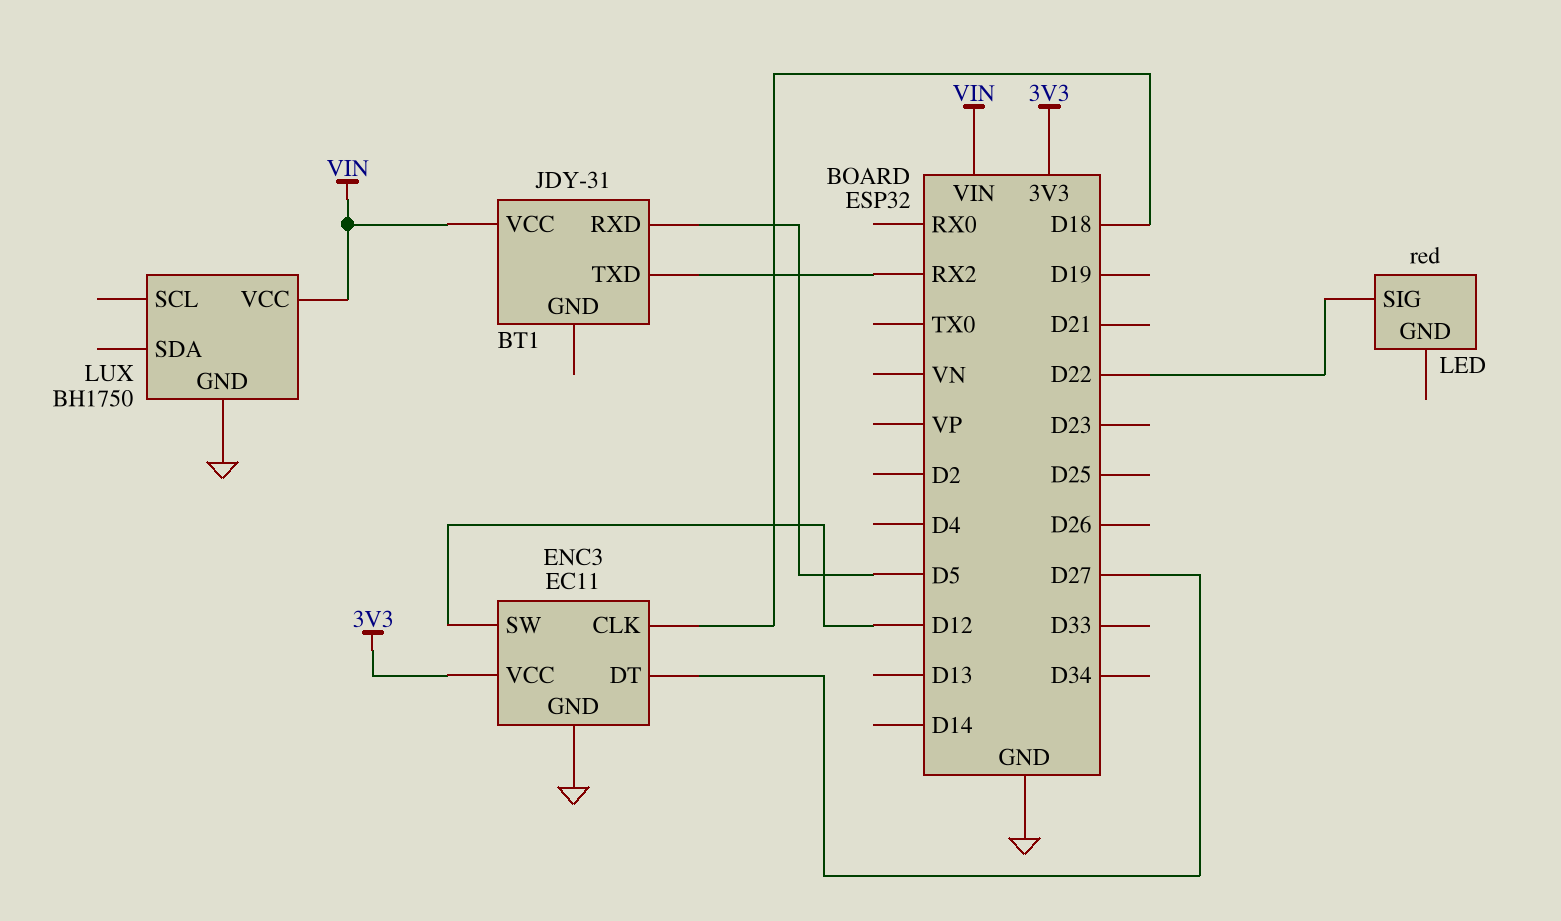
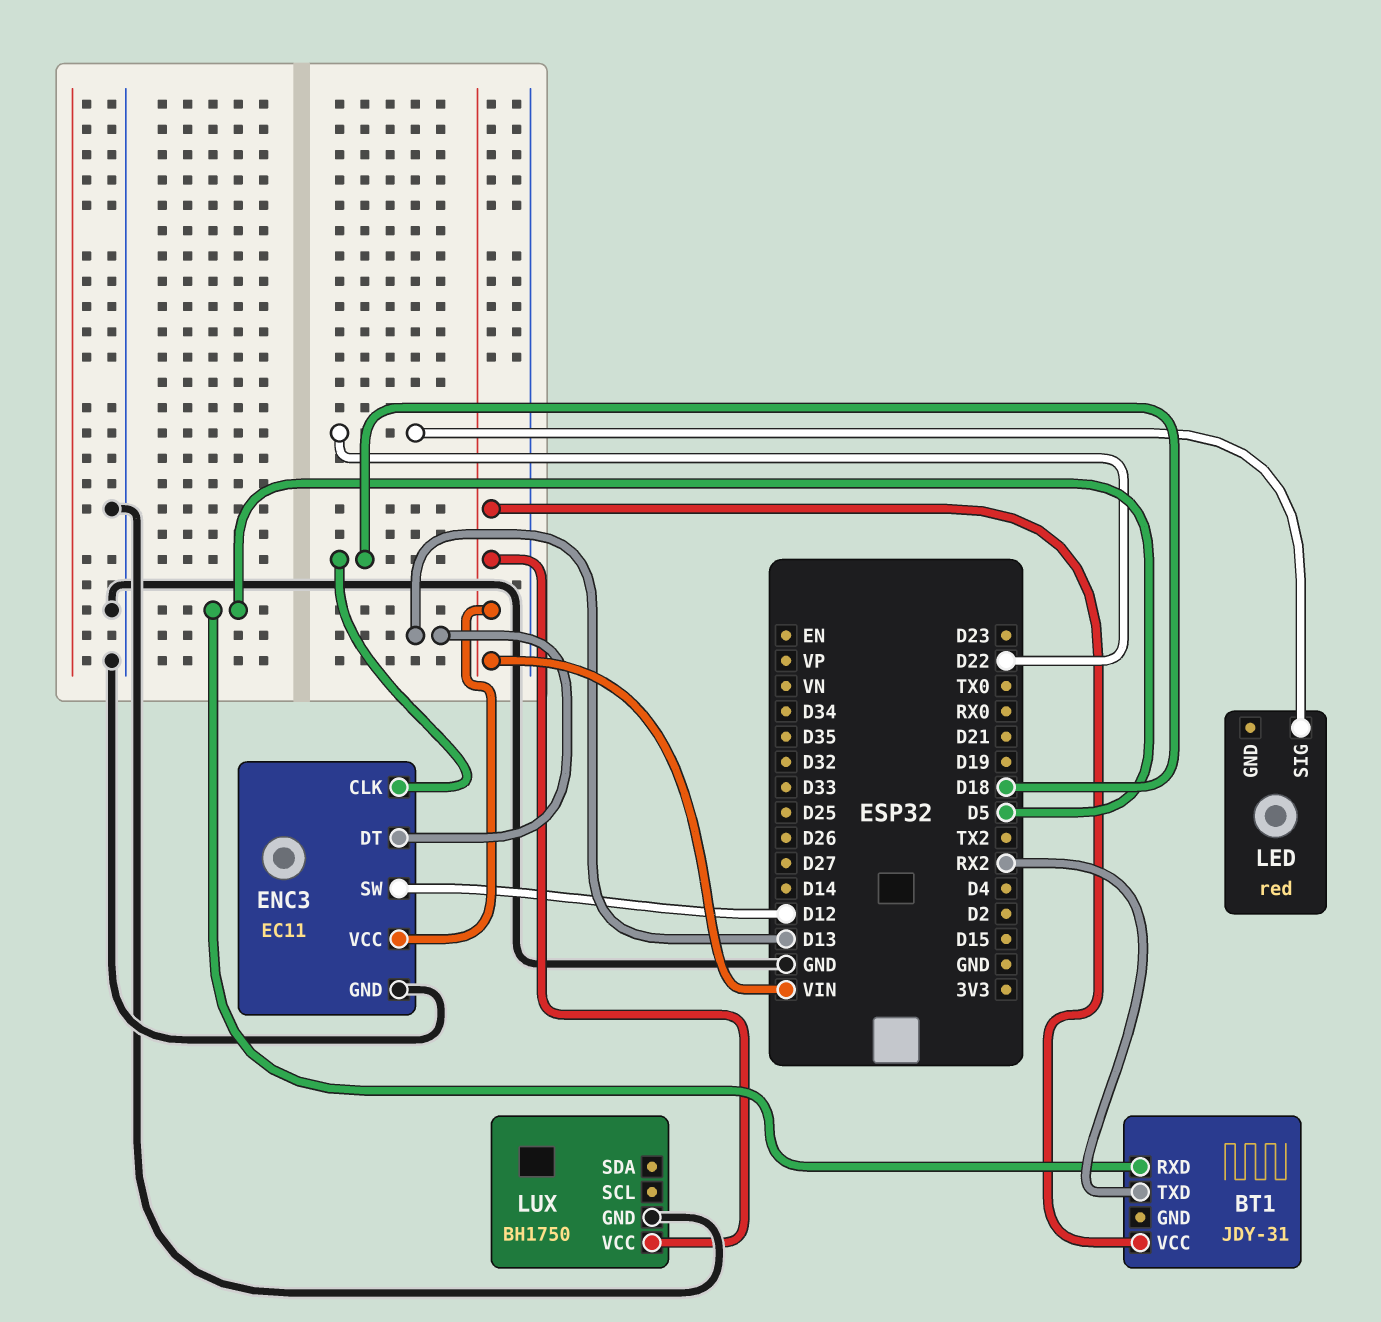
ENC3 pin DT: D27 -> D13
ENC3 pin VCC: 3V3 -> VIN

